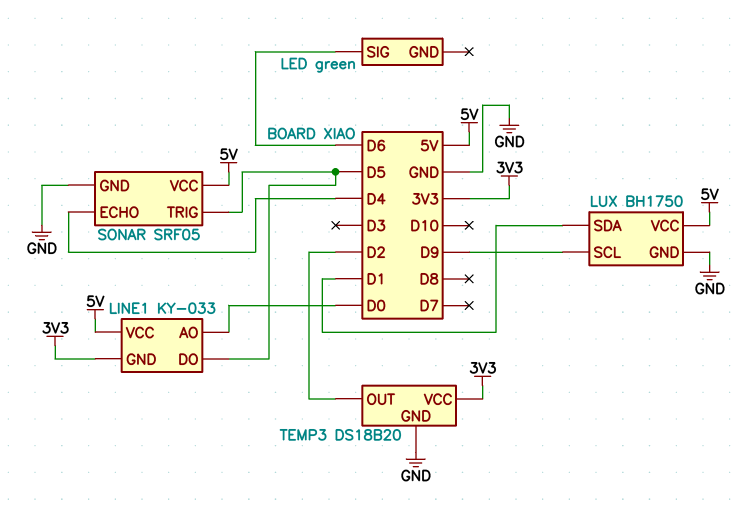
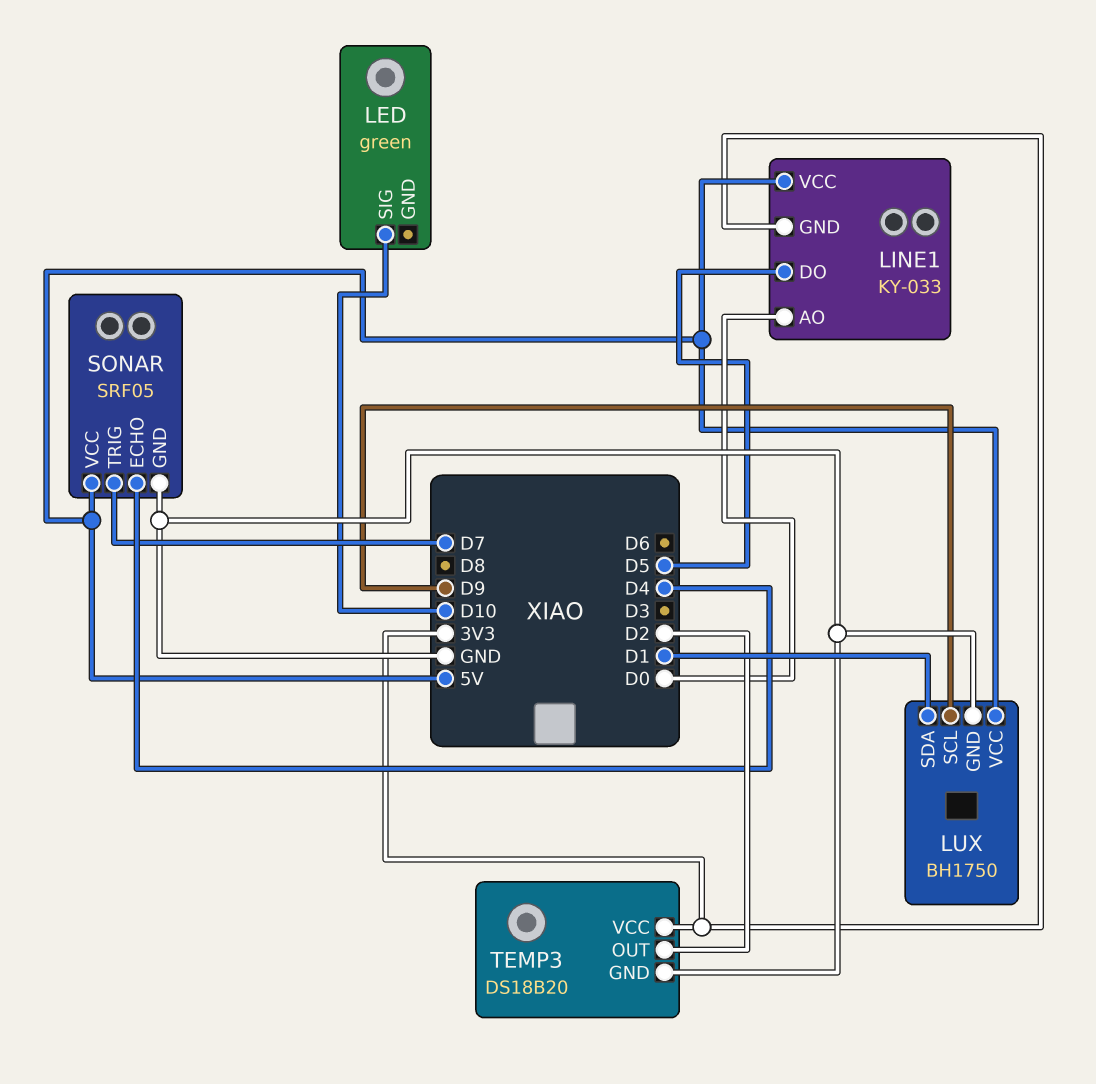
LED pin SIG: D6 -> D10
SONAR pin TRIG: D5 -> D7

